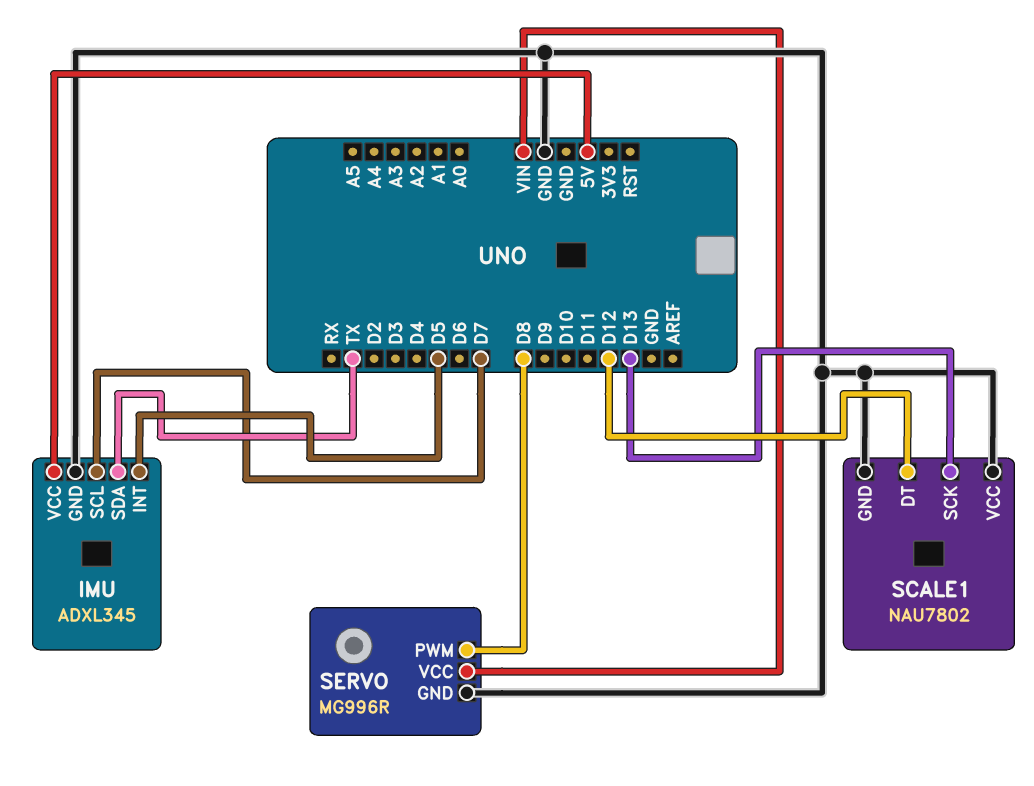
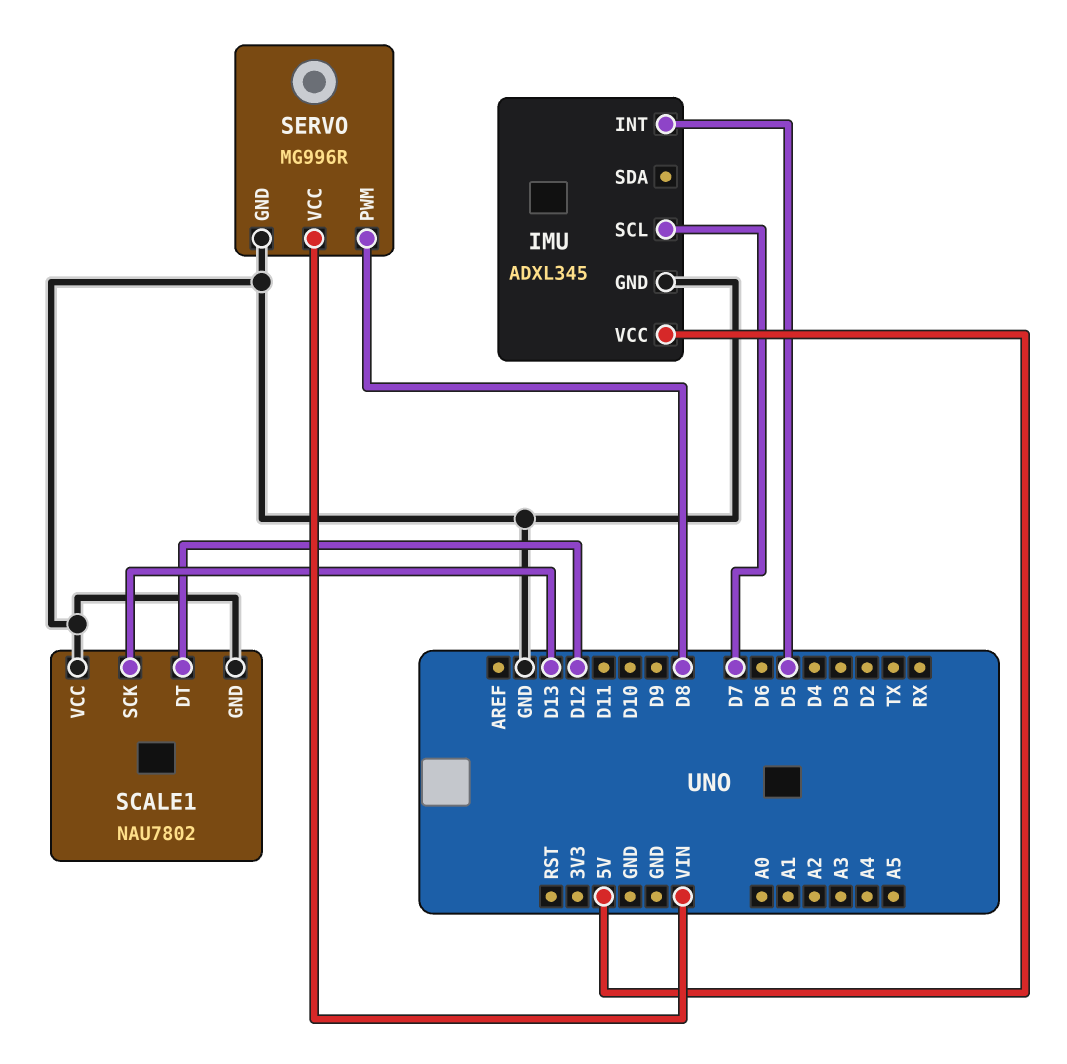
IMU pin SDA: TX -> none

